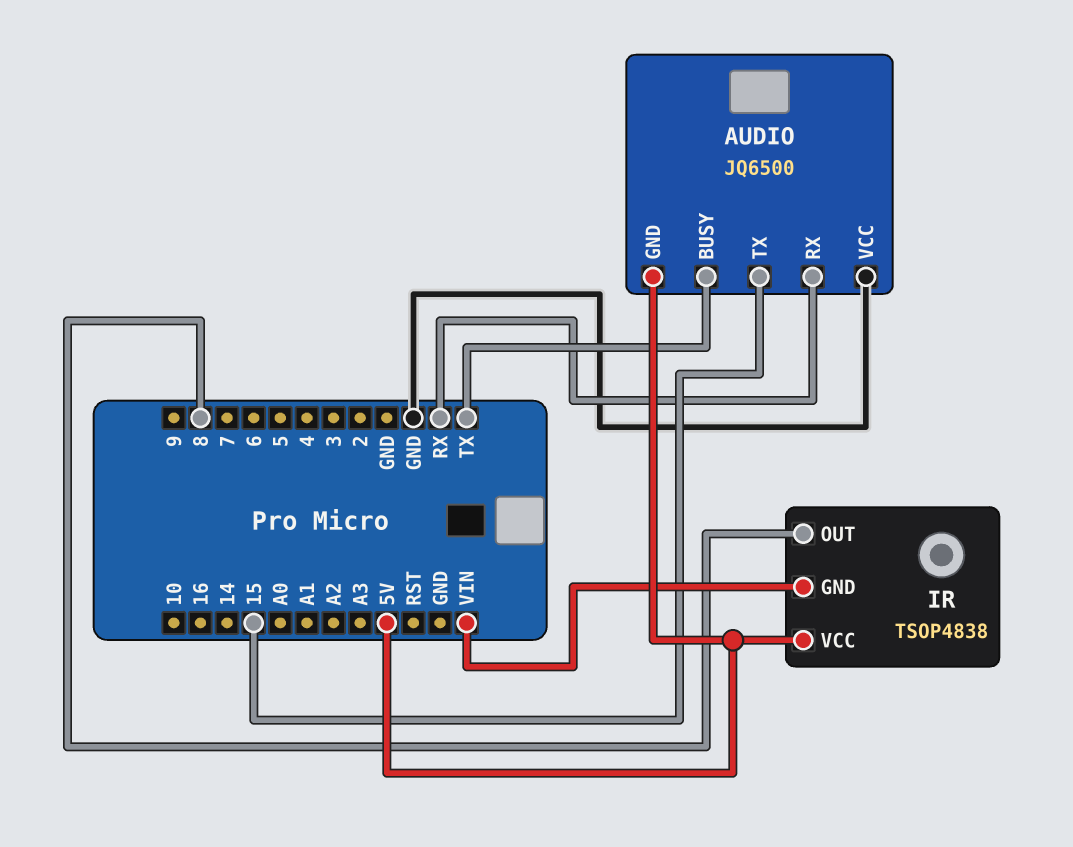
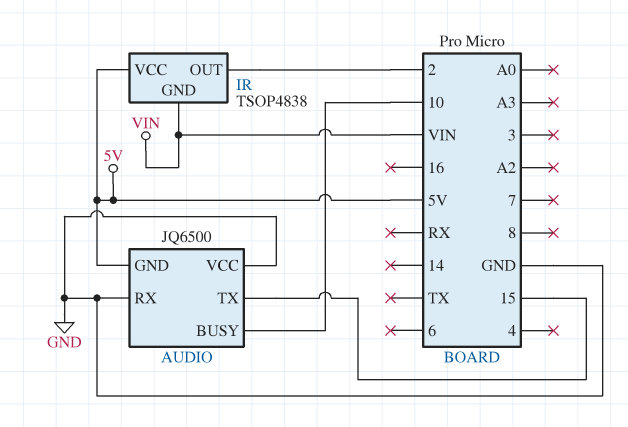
AUDIO pin BUSY: TX -> 10
AUDIO pin RX: RX -> GND
IR pin OUT: 8 -> 2

